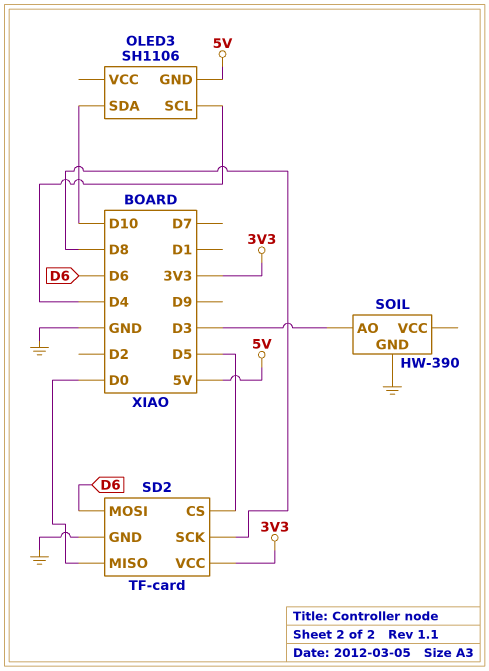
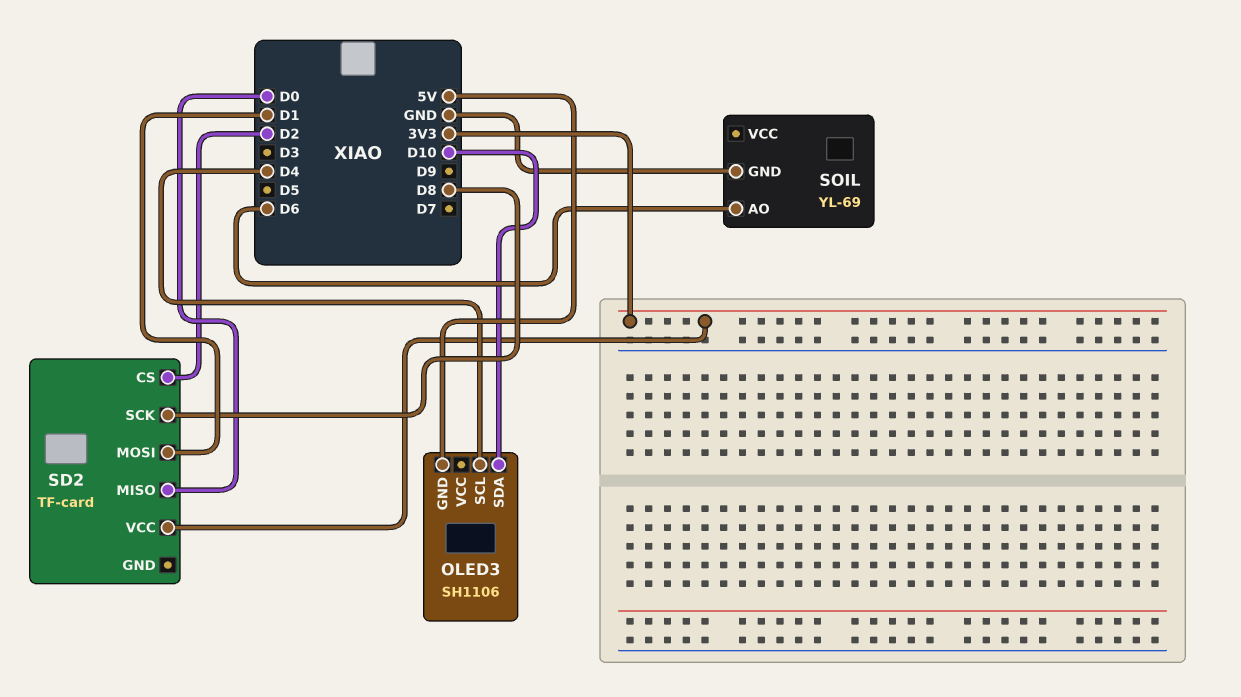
SD2 pin CS: D5 -> D2
SD2 pin GND: GND -> none
SD2 pin MOSI: D6 -> D1
SOIL: HW-390 -> YL-69
SOIL pin AO: D3 -> D6

